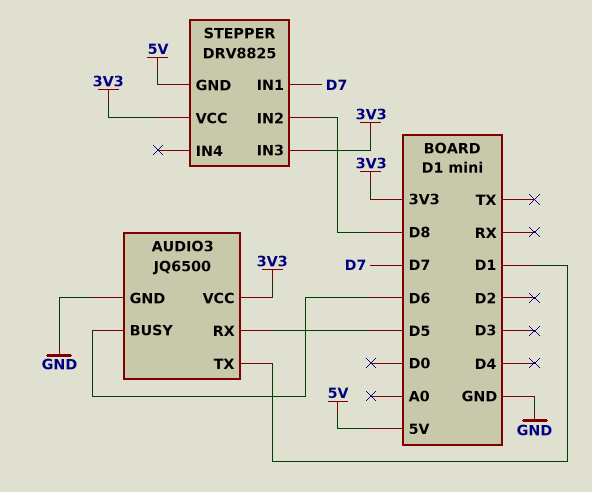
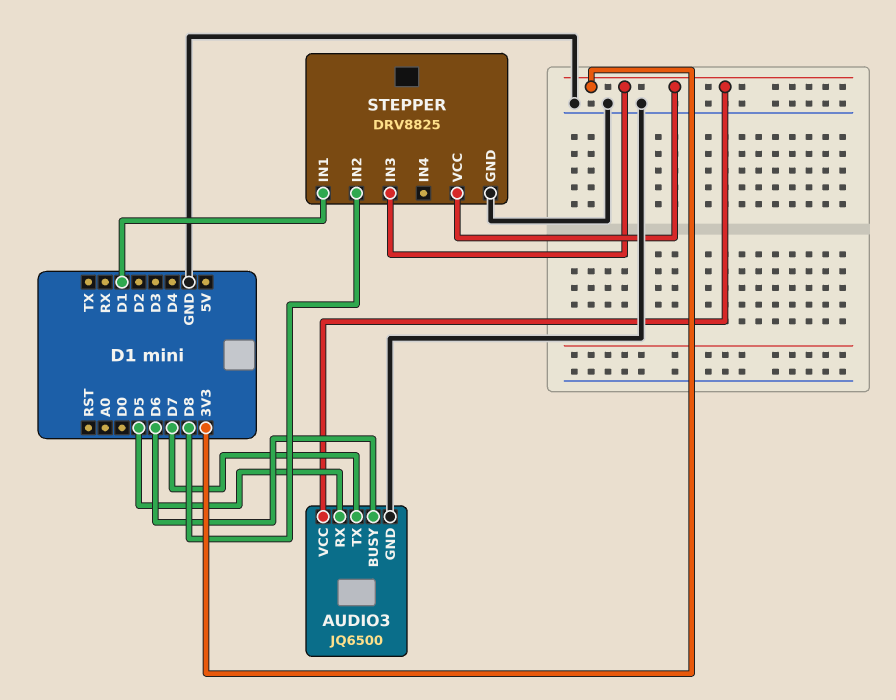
AUDIO3 pin TX: D1 -> D7
STEPPER pin GND: 5V -> GND
STEPPER pin IN1: D7 -> D1

